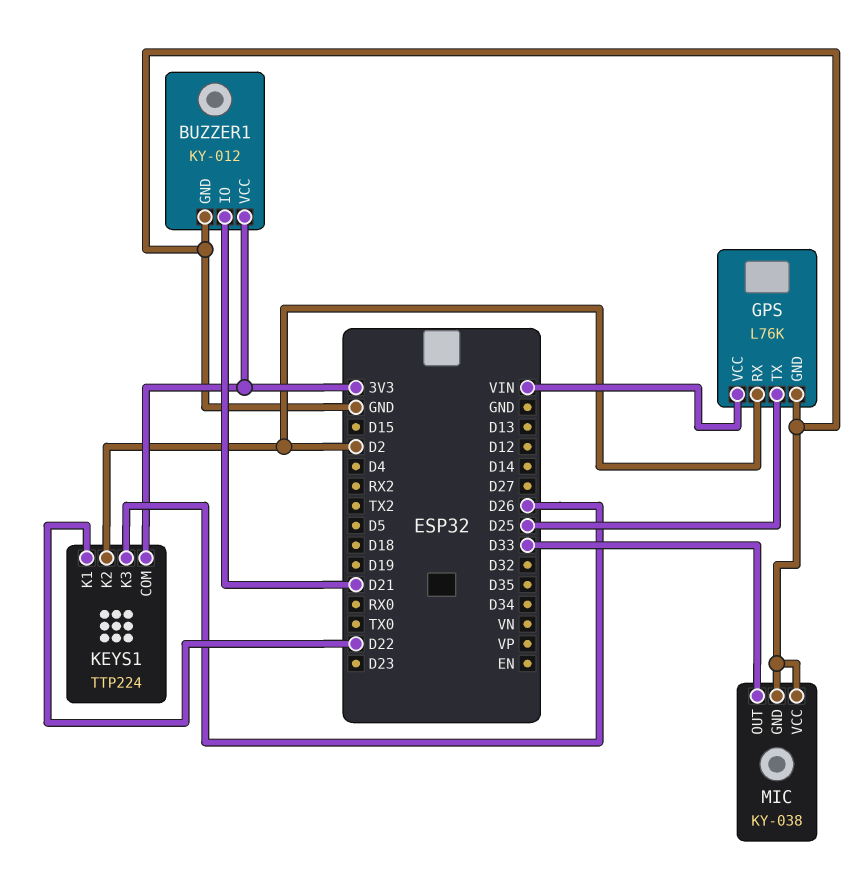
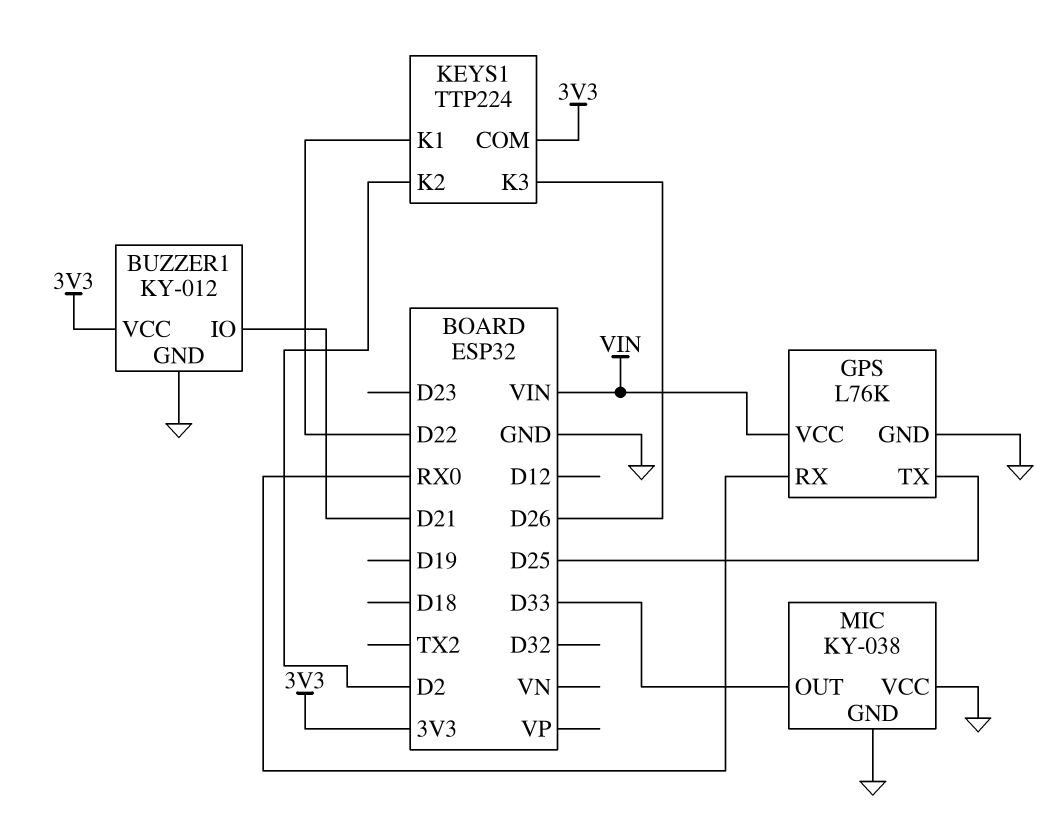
GPS pin RX: D2 -> RX0

